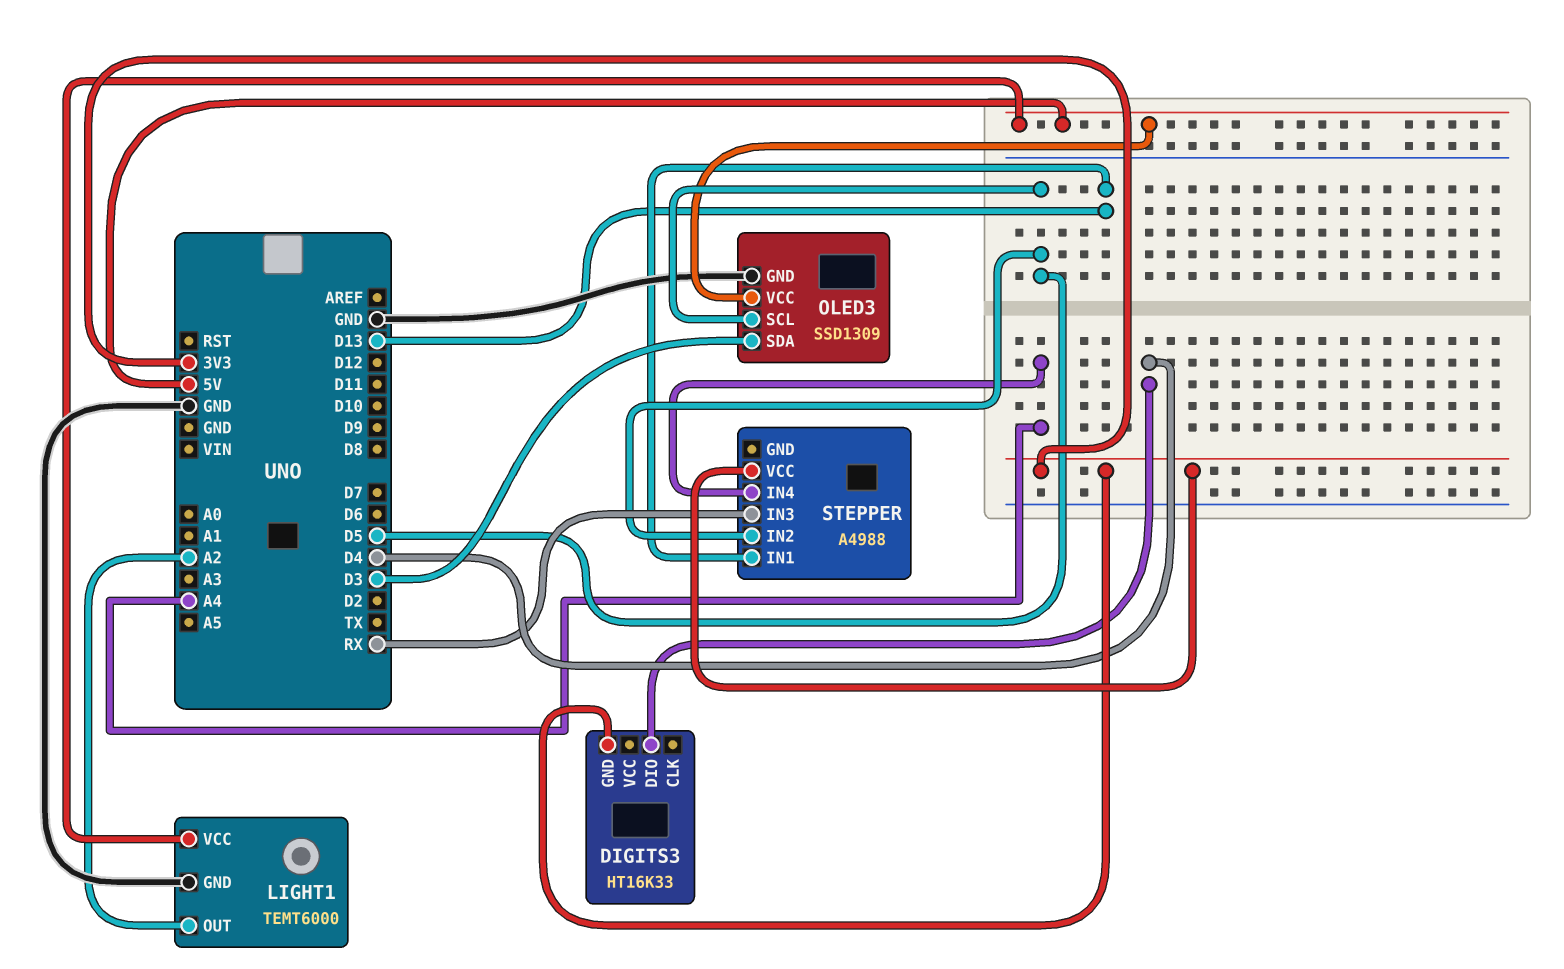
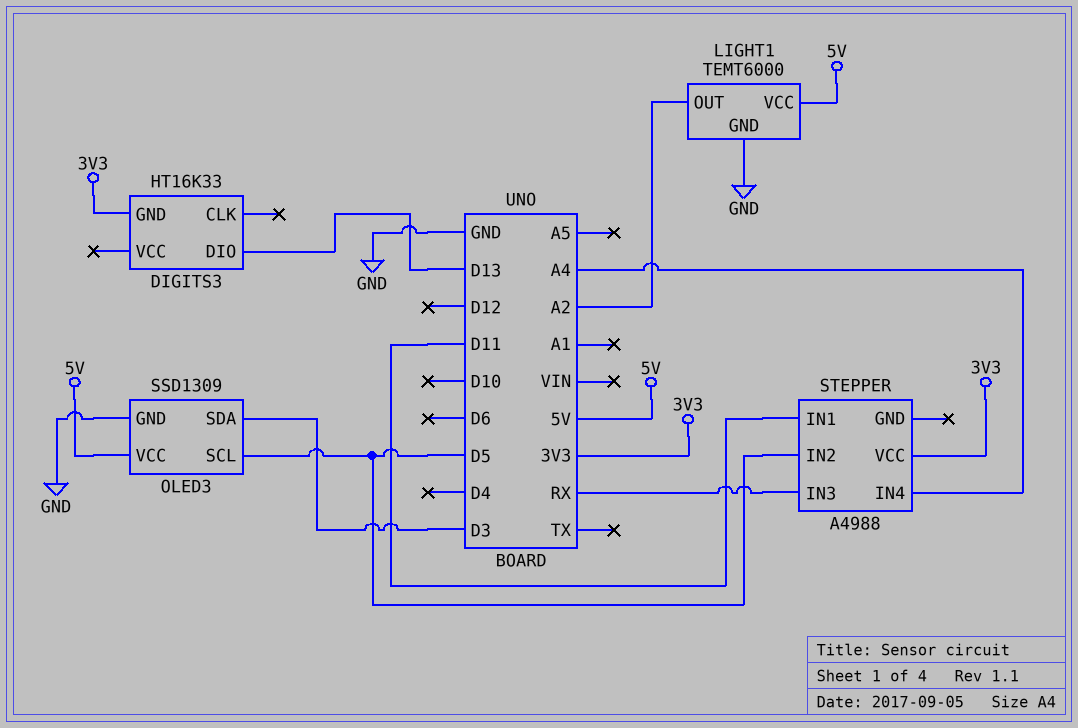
DIGITS3 pin DIO: D4 -> D13
STEPPER pin IN1: D13 -> D11

